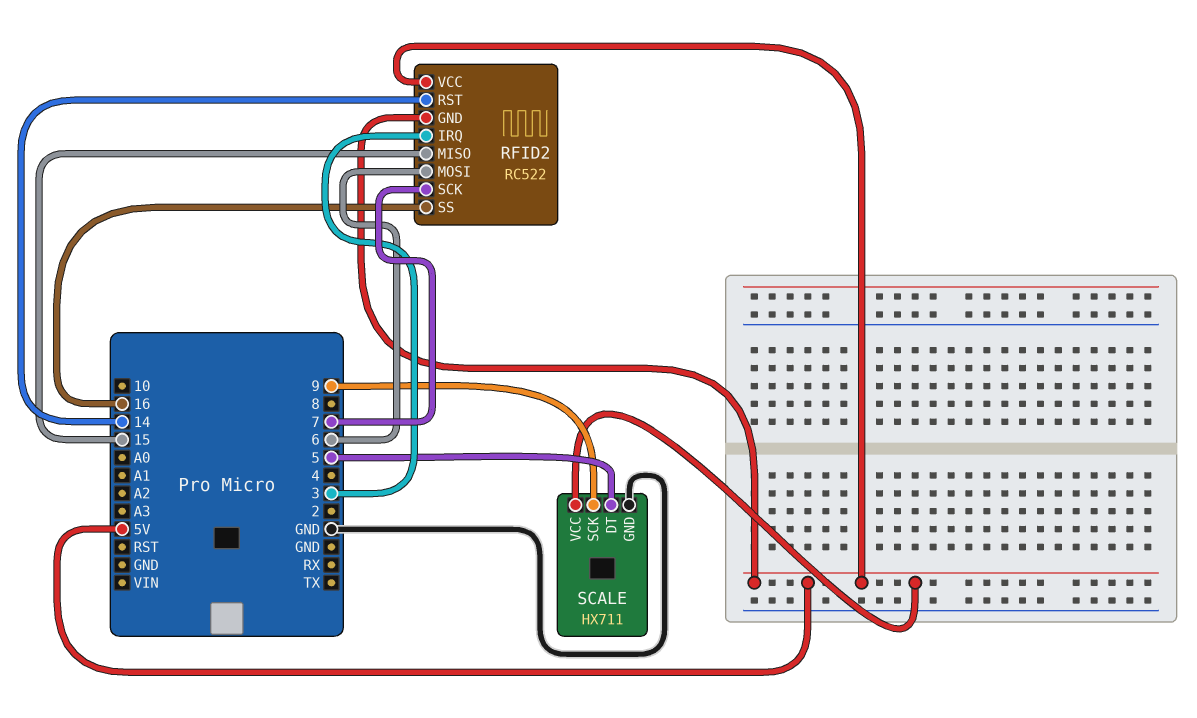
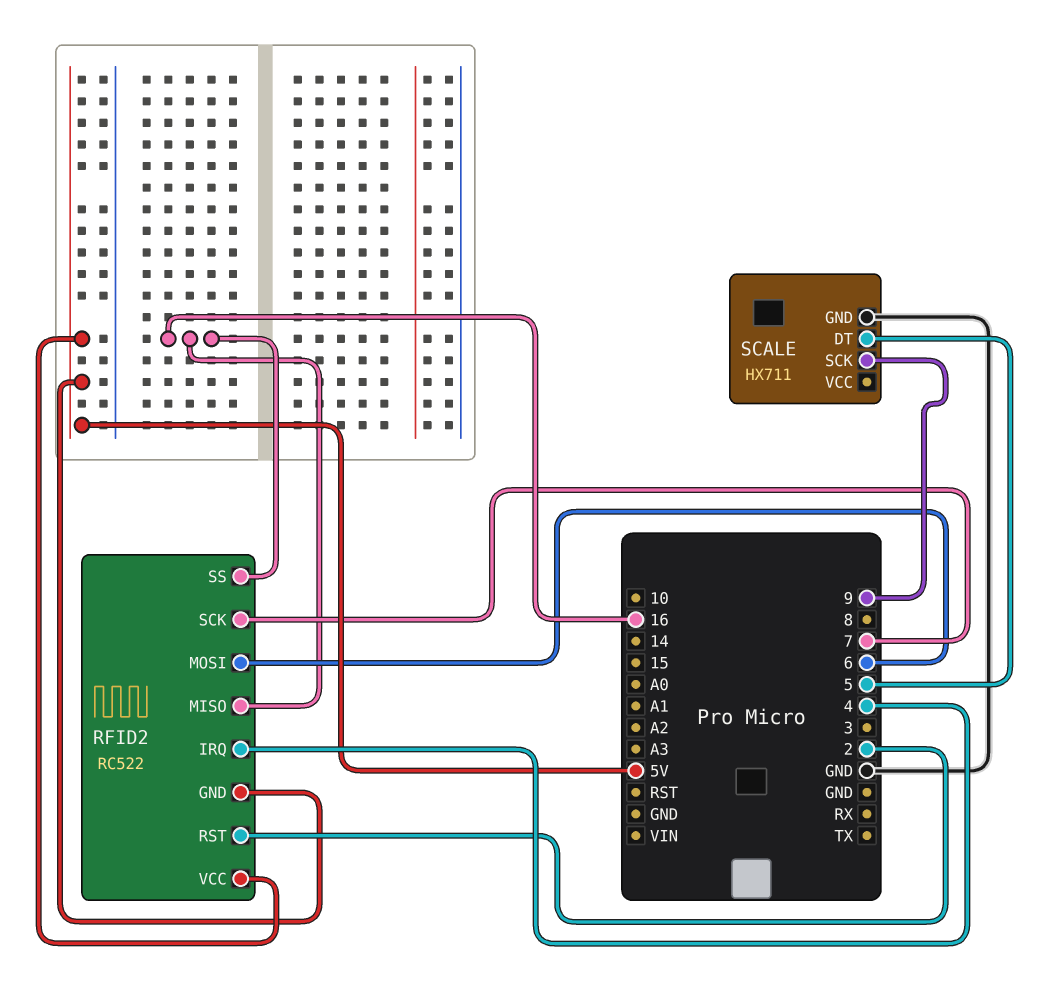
RFID2 pin IRQ: 3 -> 4
RFID2 pin MISO: 15 -> 16
RFID2 pin RST: 14 -> 2
SCALE pin VCC: 5V -> none

